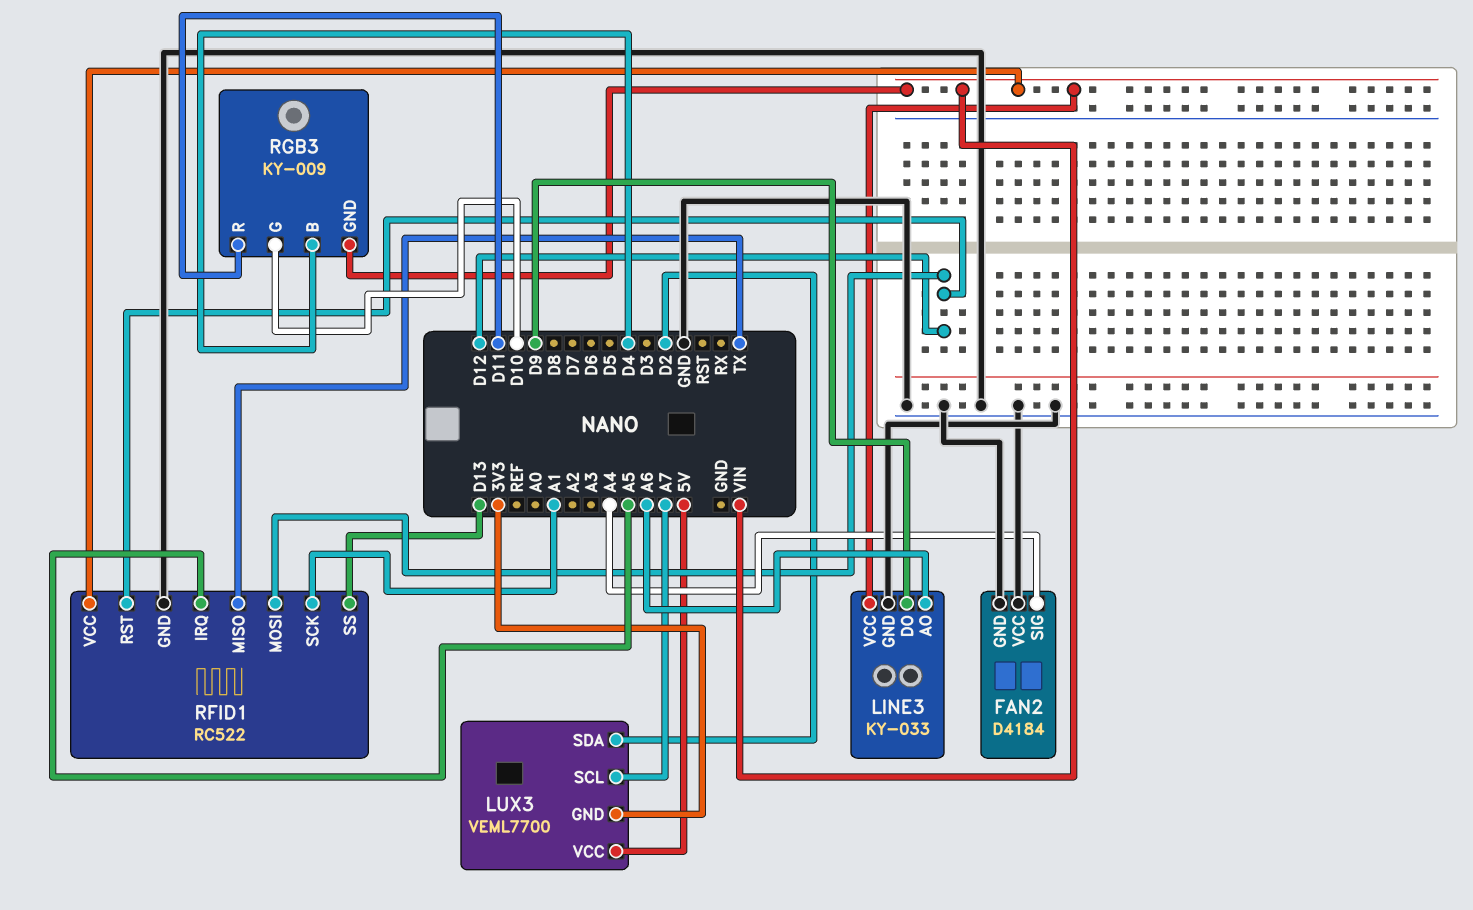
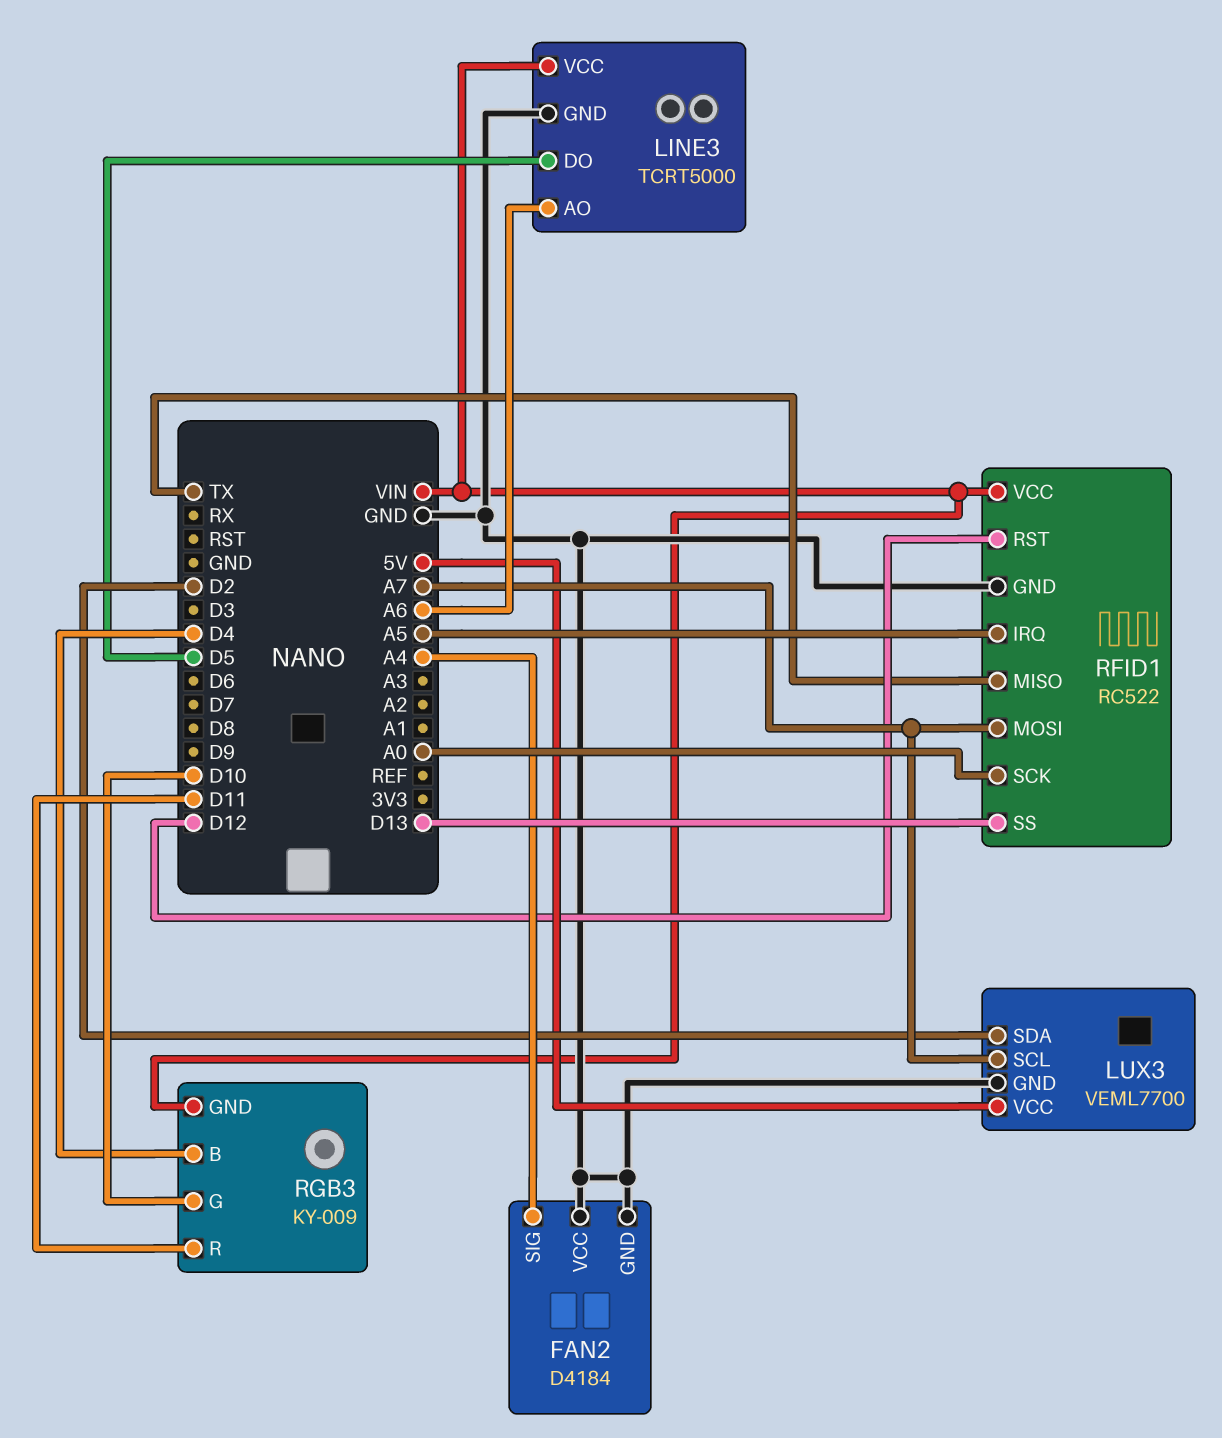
LINE3: KY-033 -> TCRT5000
LINE3 pin DO: D9 -> D5
LUX3 pin GND: 3V3 -> GND
RFID1 pin MOSI: D12 -> A7
RFID1 pin SCK: A1 -> A0

